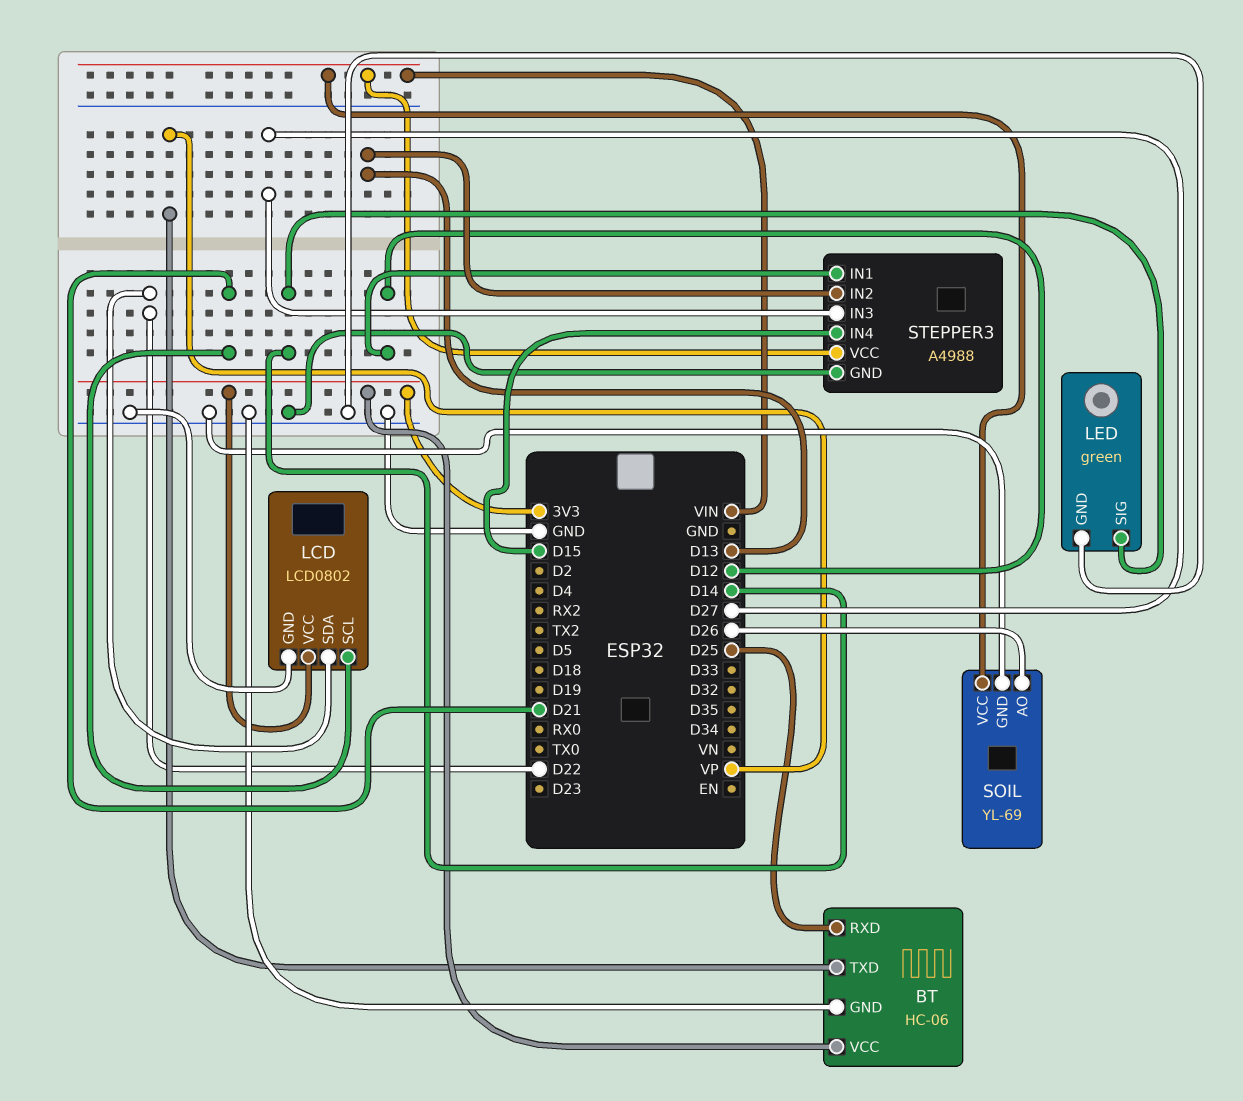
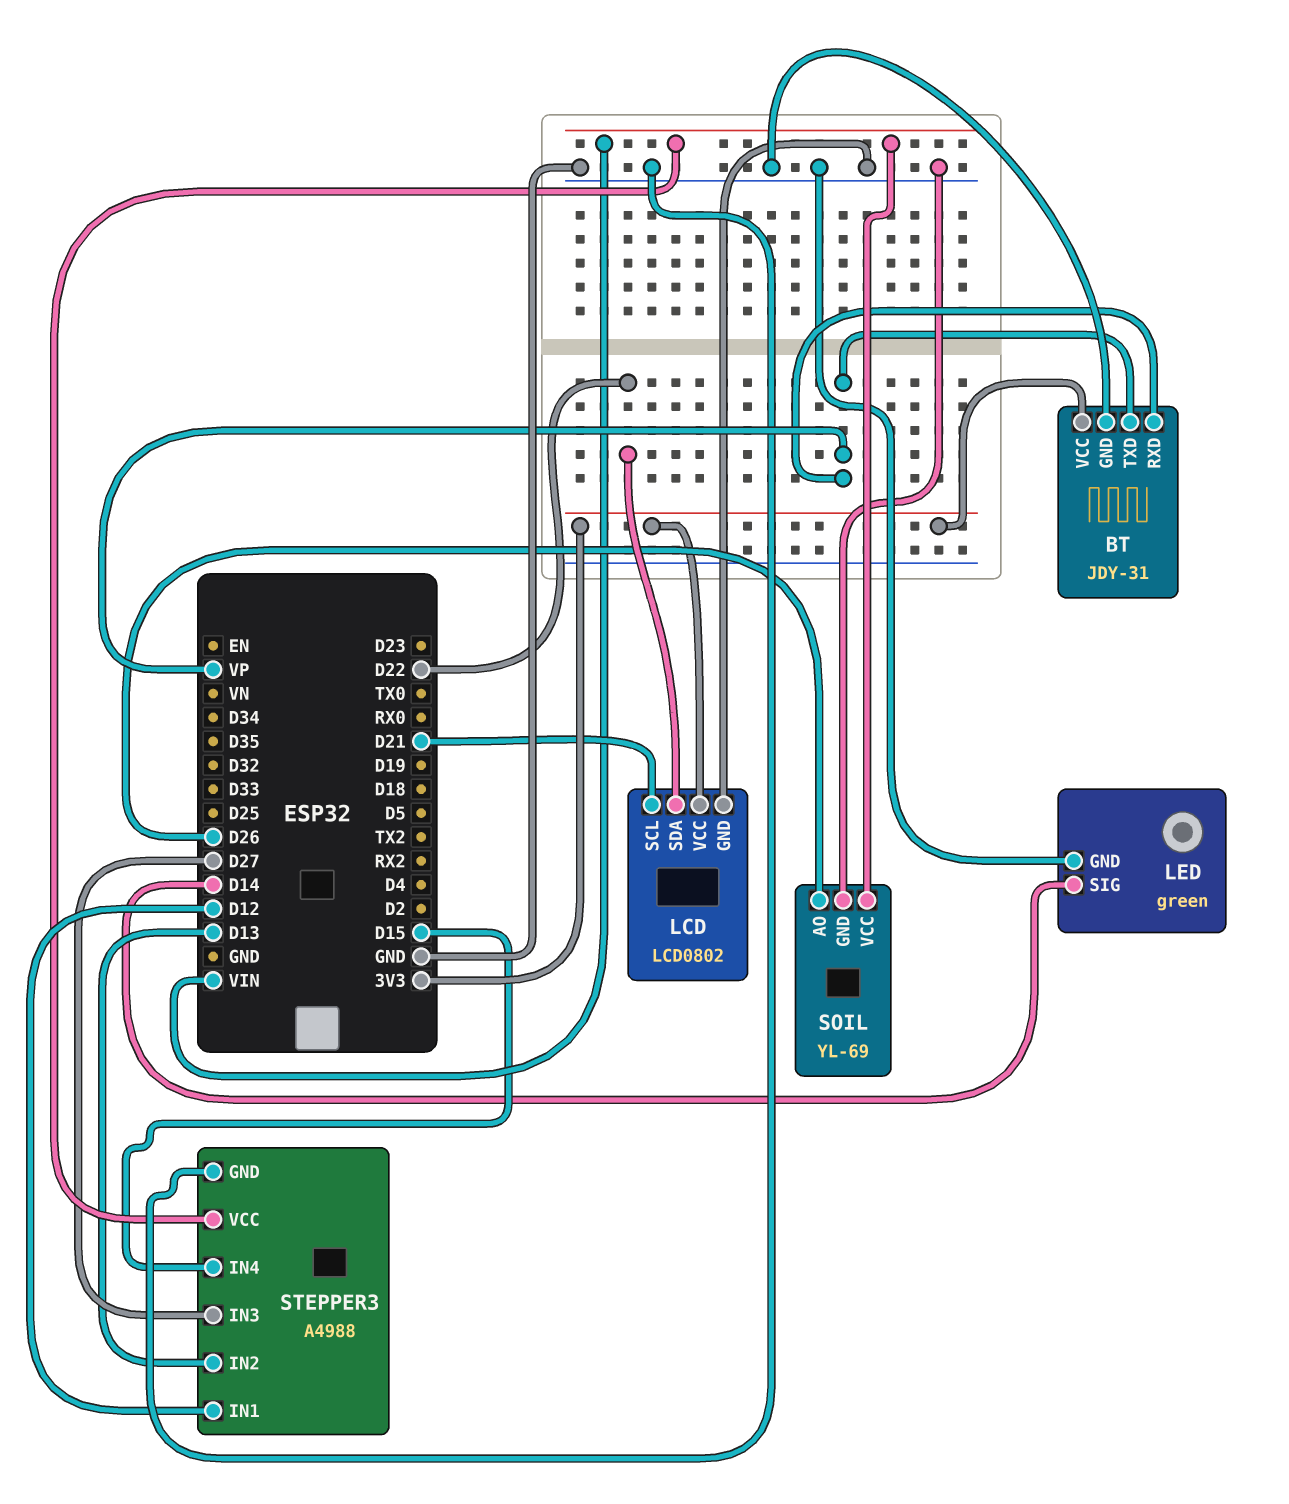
BT: HC-06 -> JDY-31
BT pin RXD: D25 -> VP

